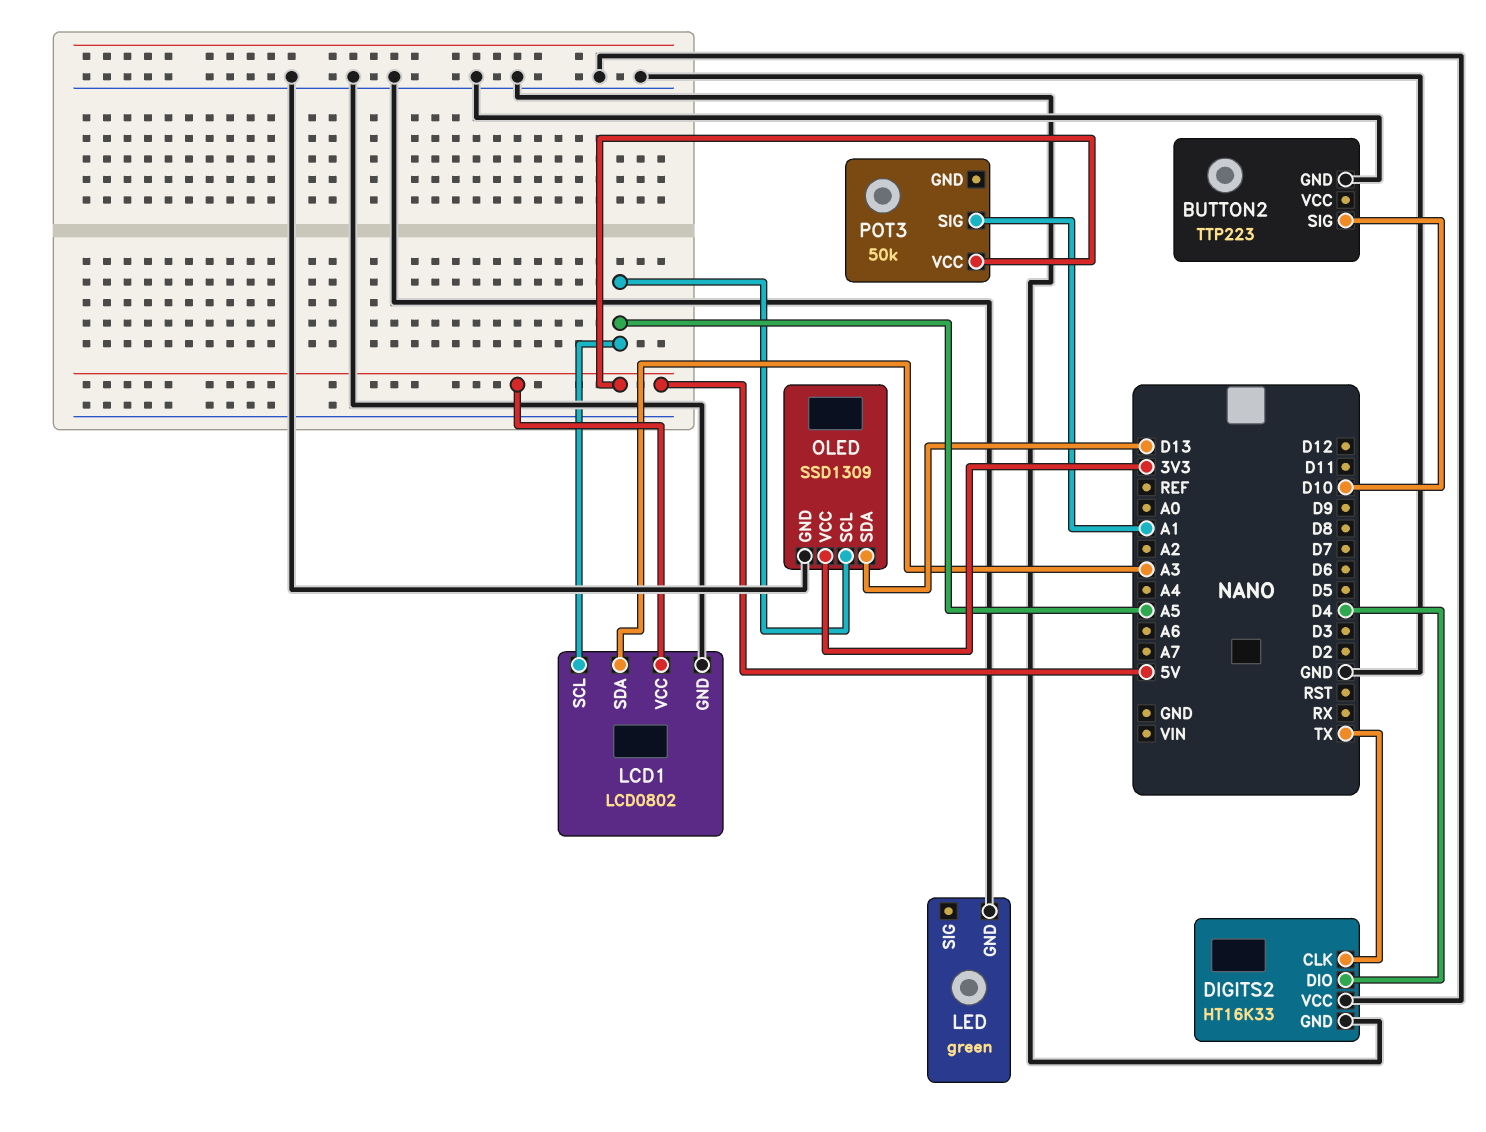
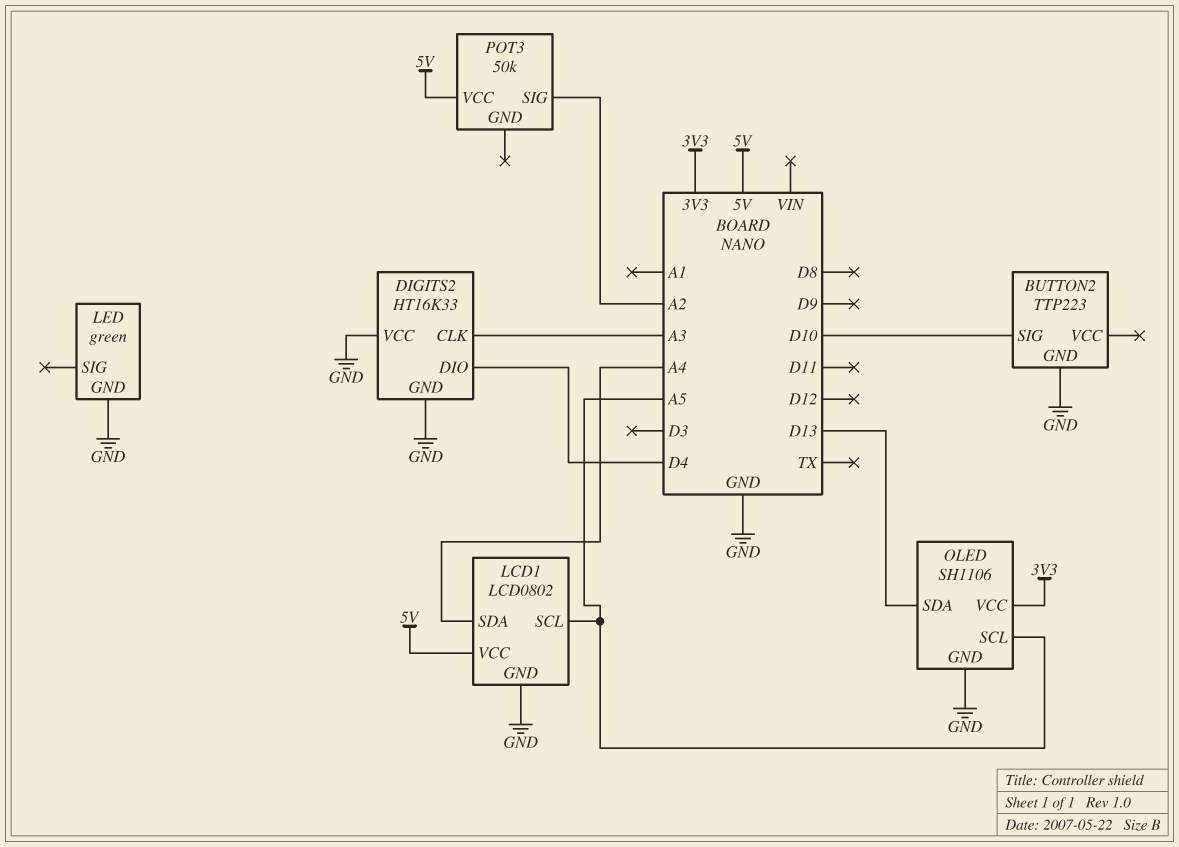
DIGITS2 pin CLK: TX -> A3
LCD1 pin SDA: A3 -> A4
OLED: SSD1309 -> SH1106
POT3 pin SIG: A1 -> A2

